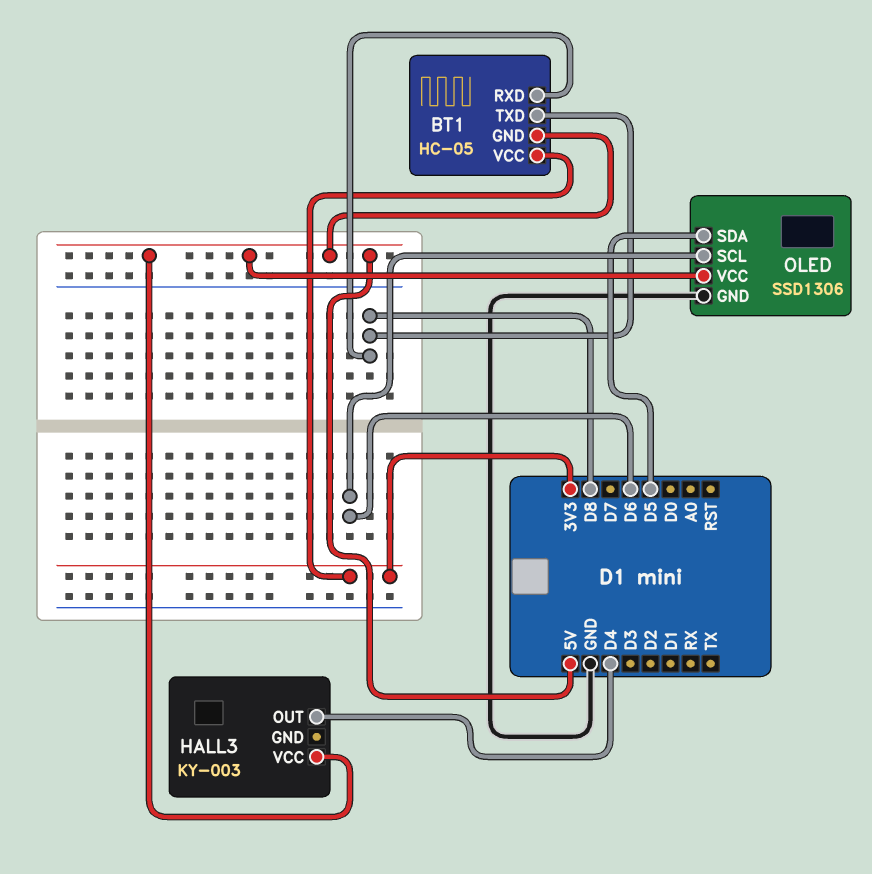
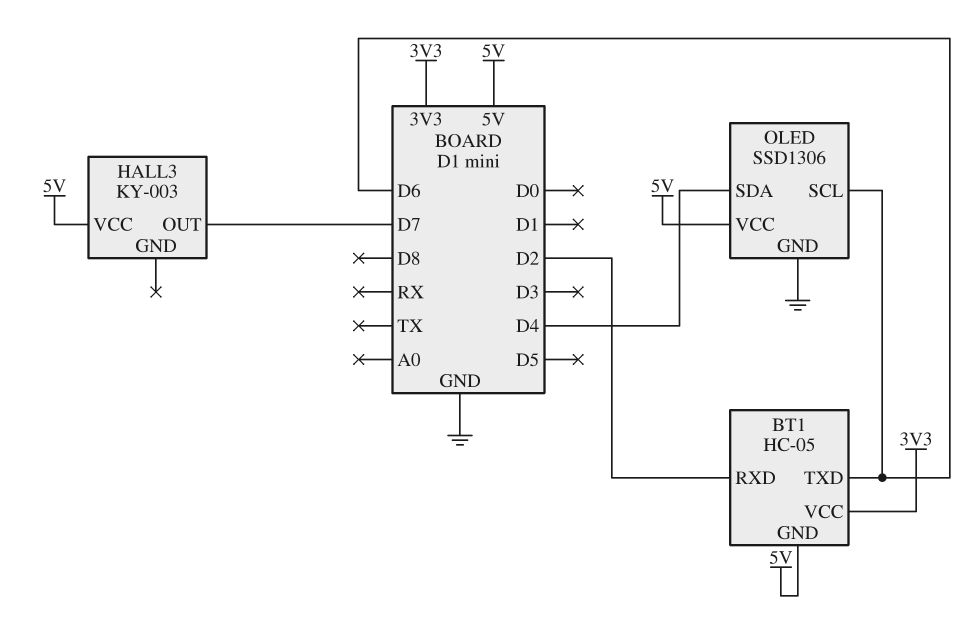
BT1 pin RXD: D8 -> D2
BT1 pin TXD: D8 -> D6
HALL3 pin OUT: D4 -> D7
OLED pin SDA: D5 -> D4

